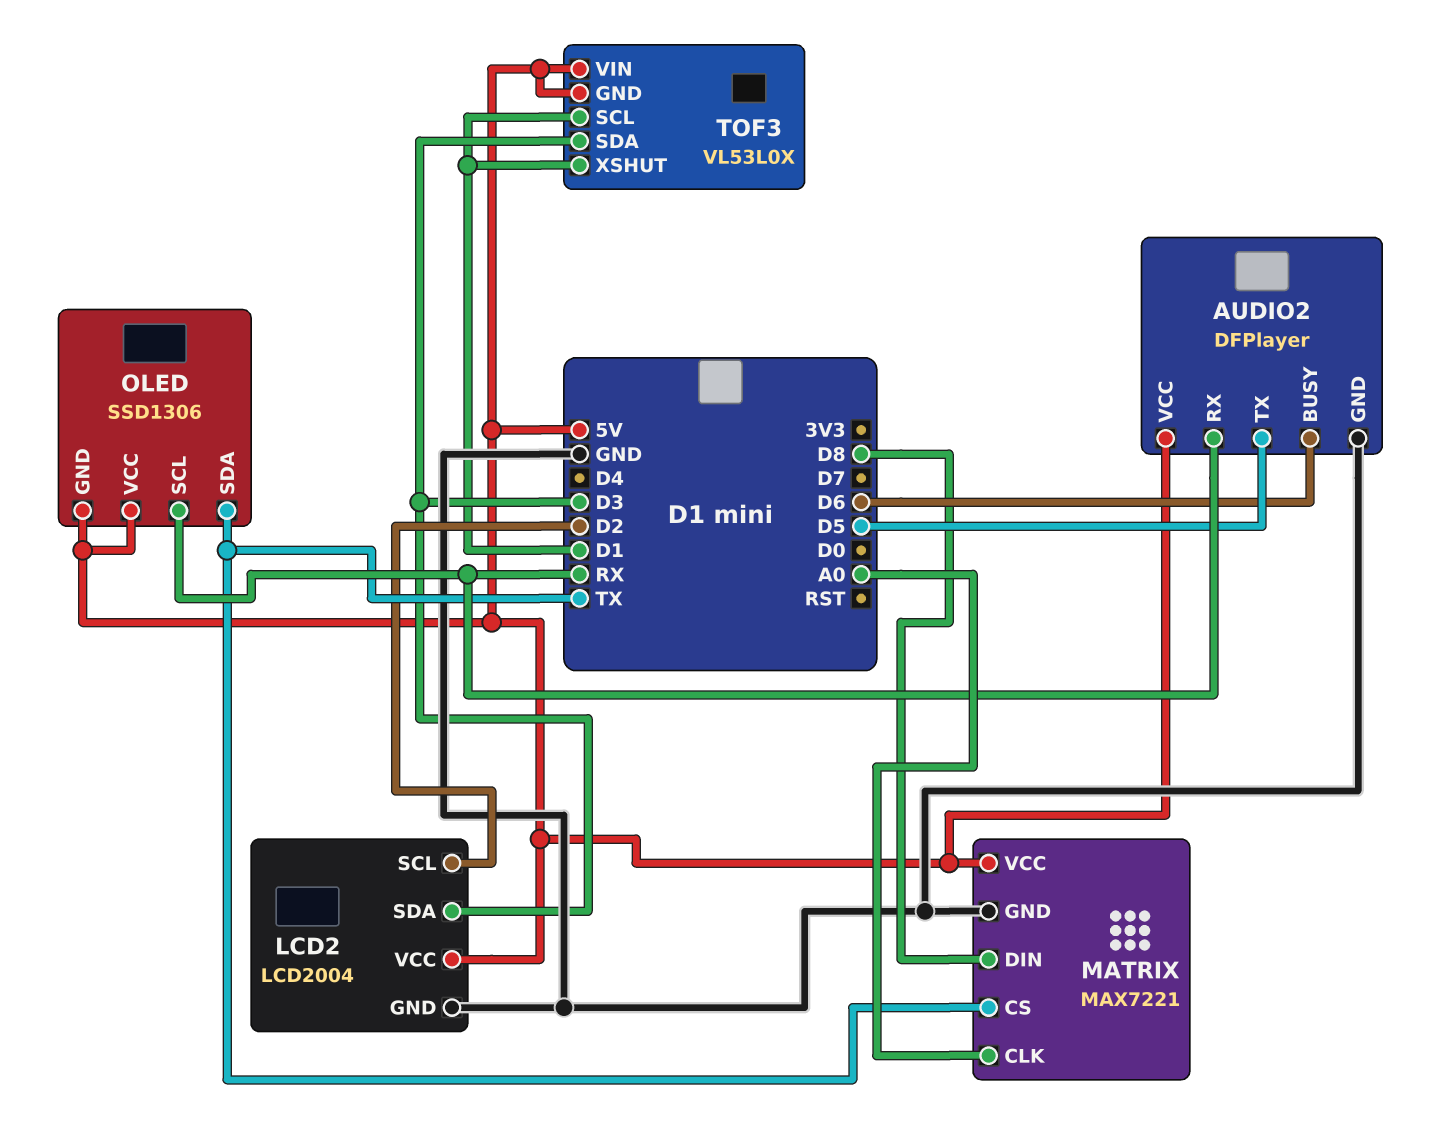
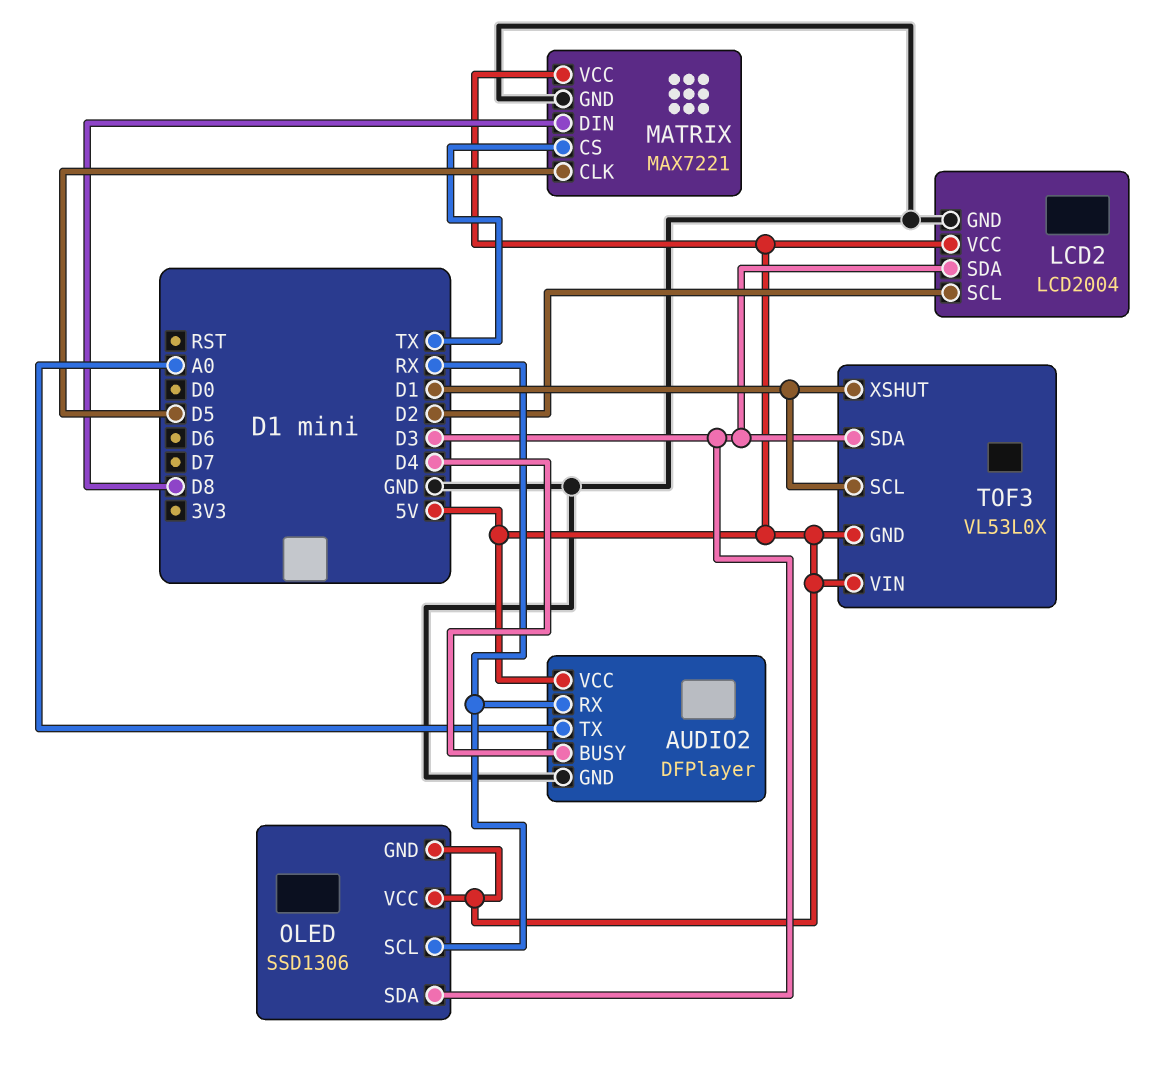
AUDIO2 pin BUSY: D6 -> D4
AUDIO2 pin TX: D5 -> A0
MATRIX pin CLK: A0 -> D5
OLED pin SDA: TX -> D3

